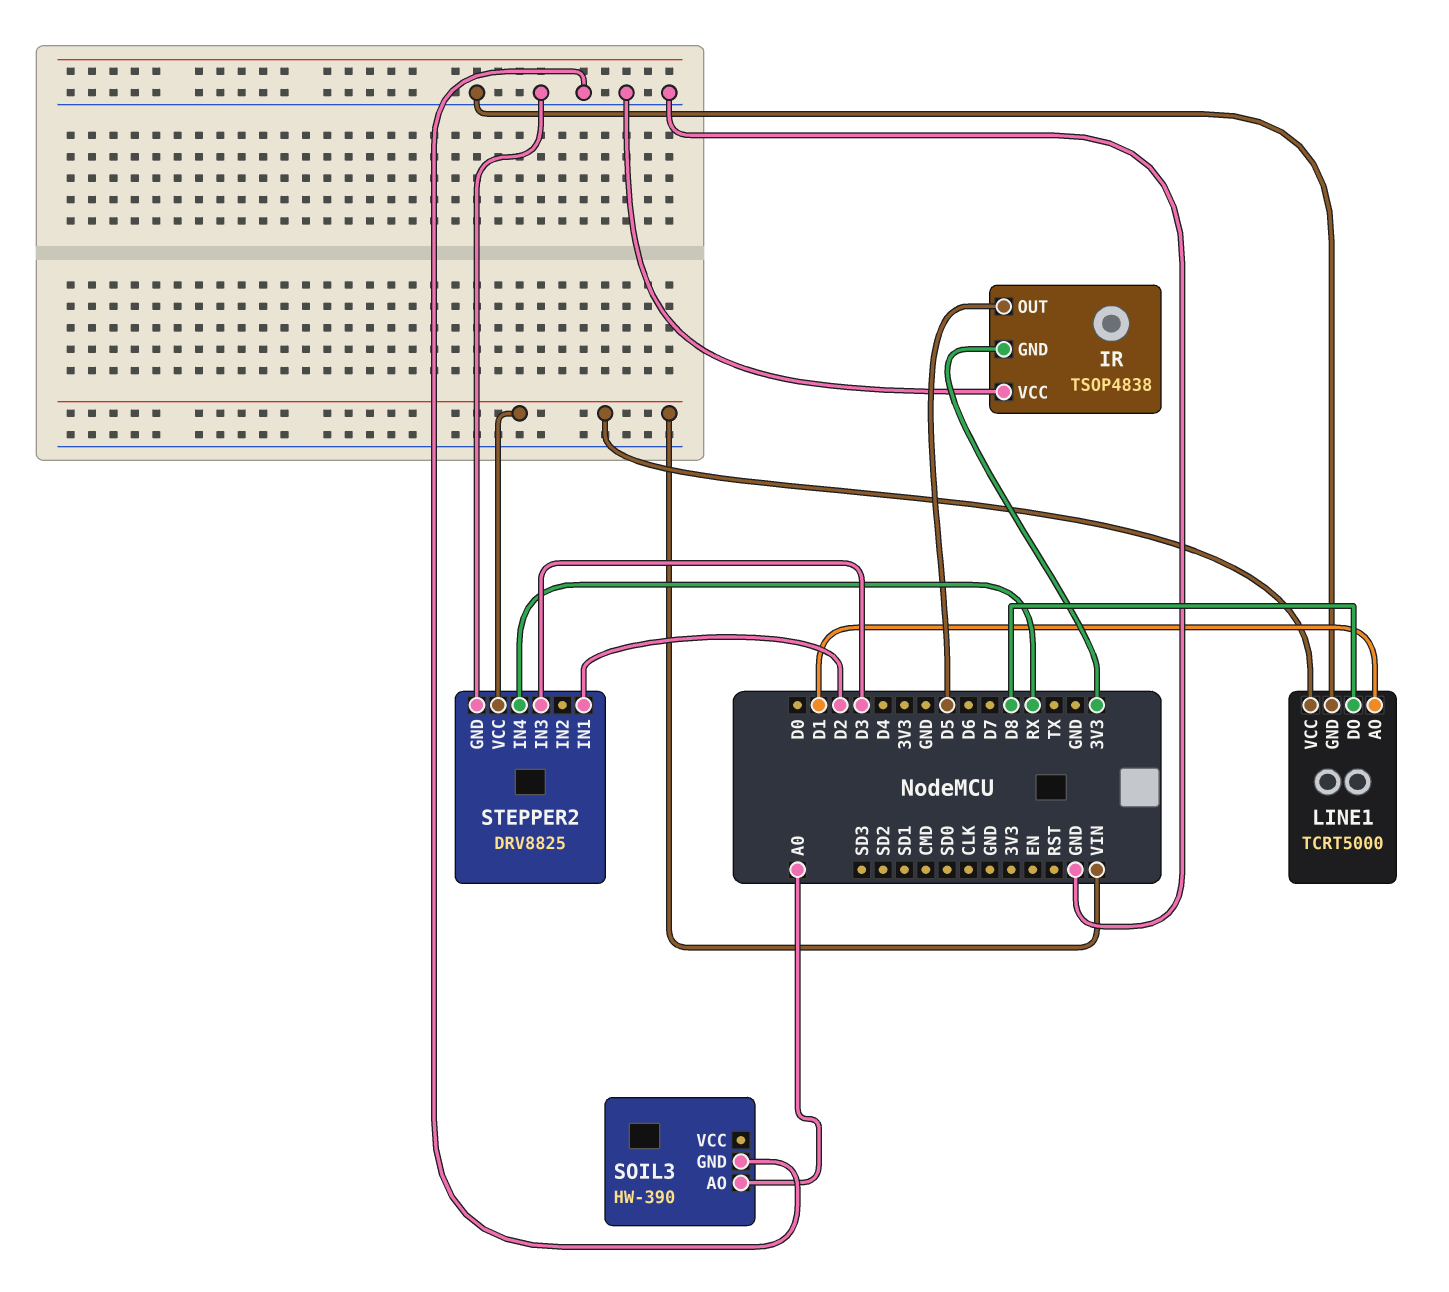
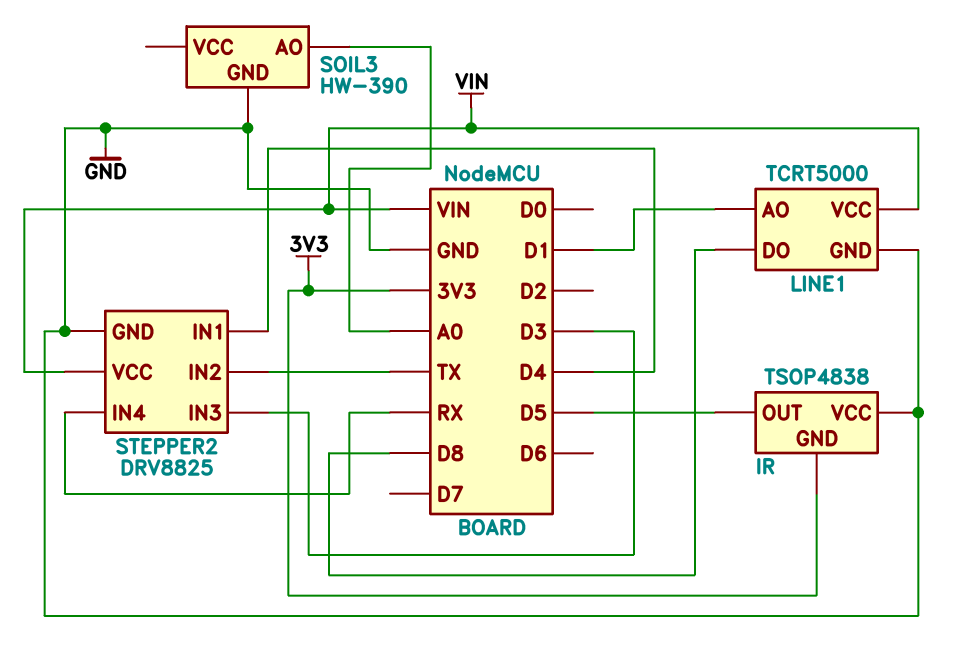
STEPPER2 pin IN1: D2 -> D4
STEPPER2 pin IN2: none -> TX

